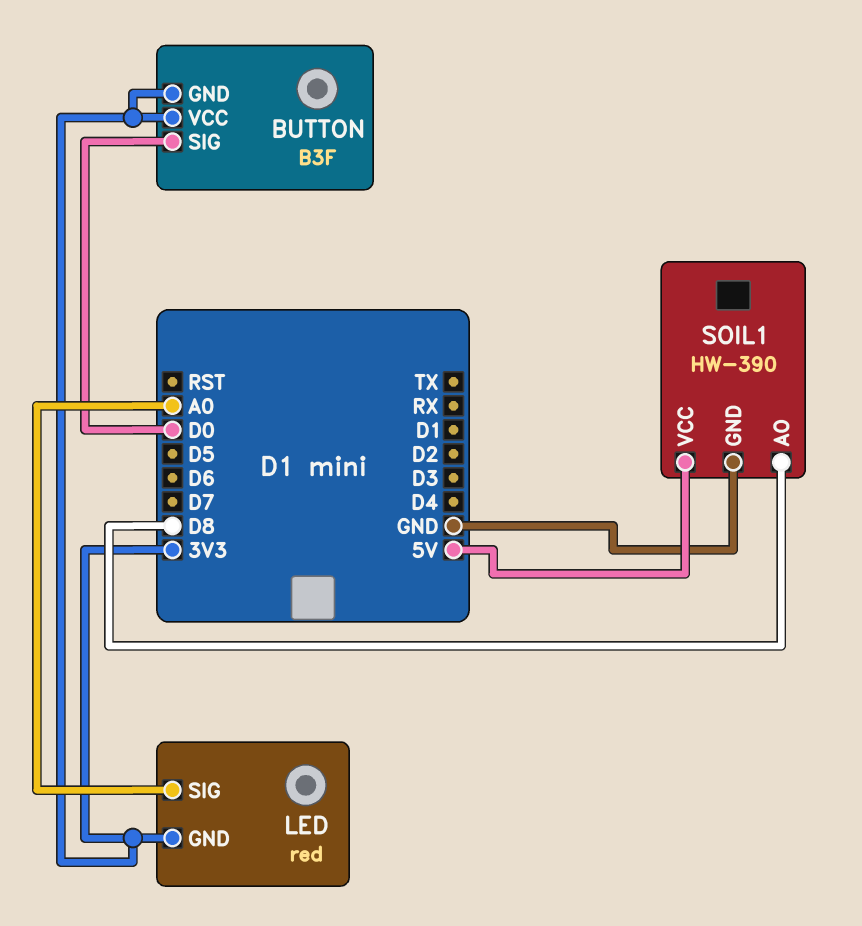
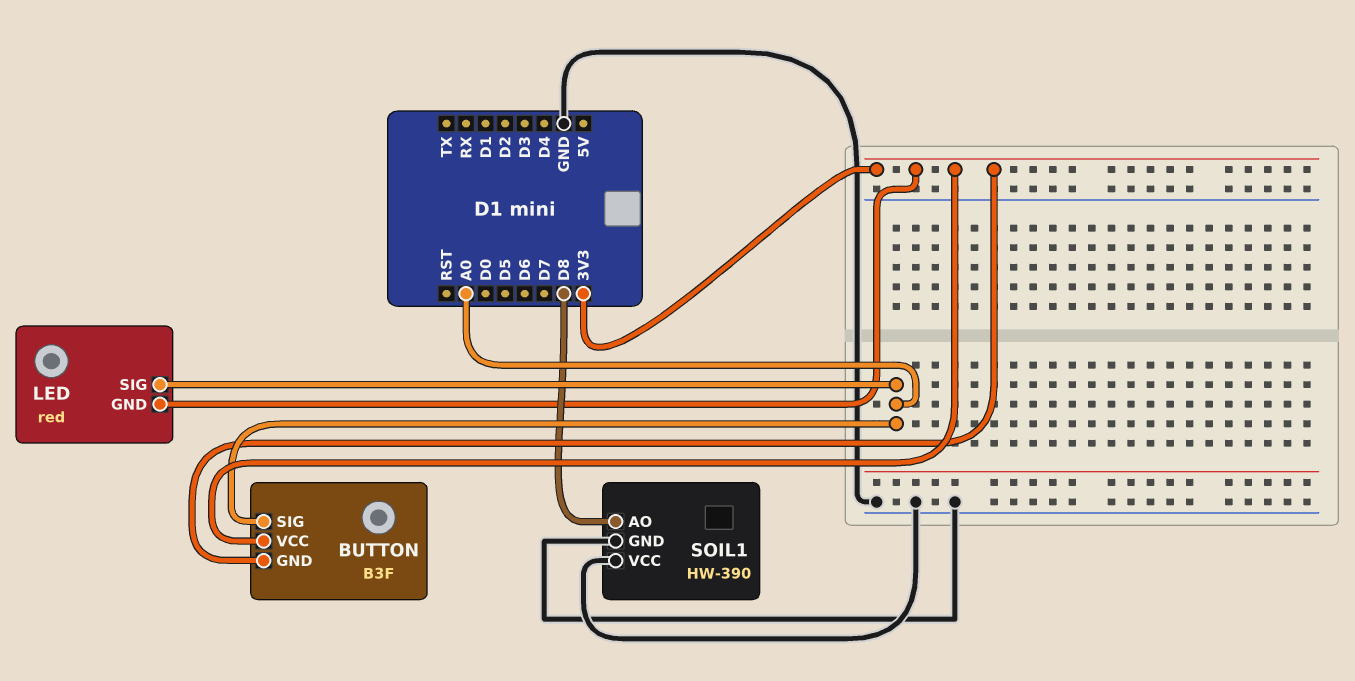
BUTTON pin SIG: D0 -> A0
SOIL1 pin VCC: 5V -> GND

